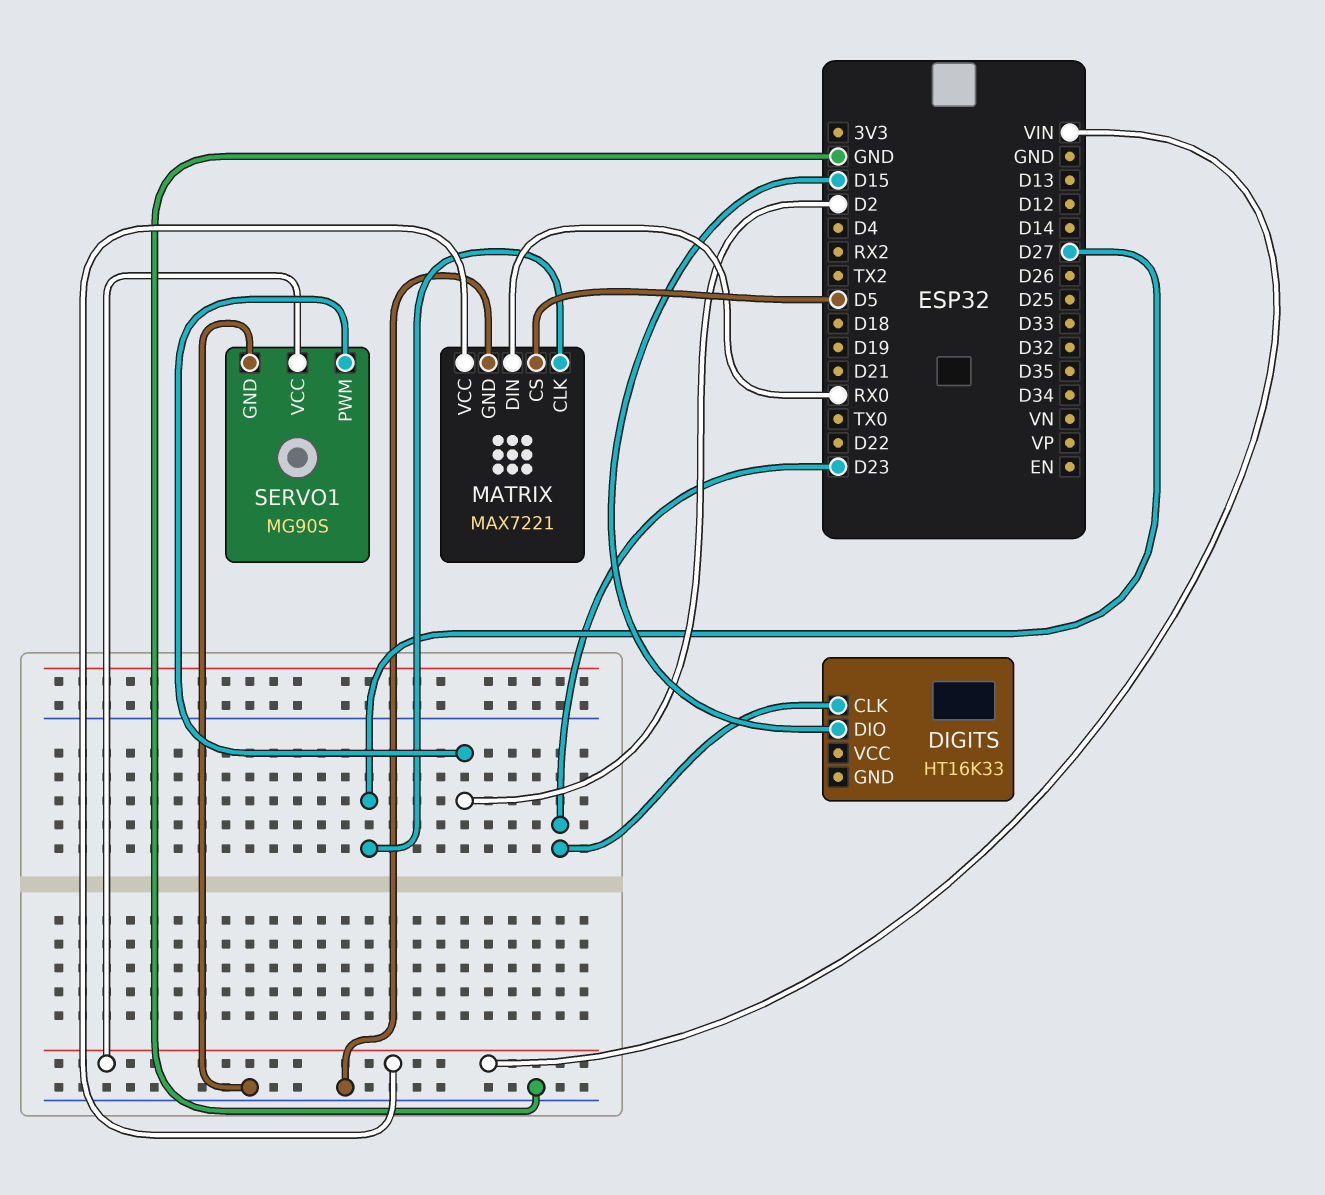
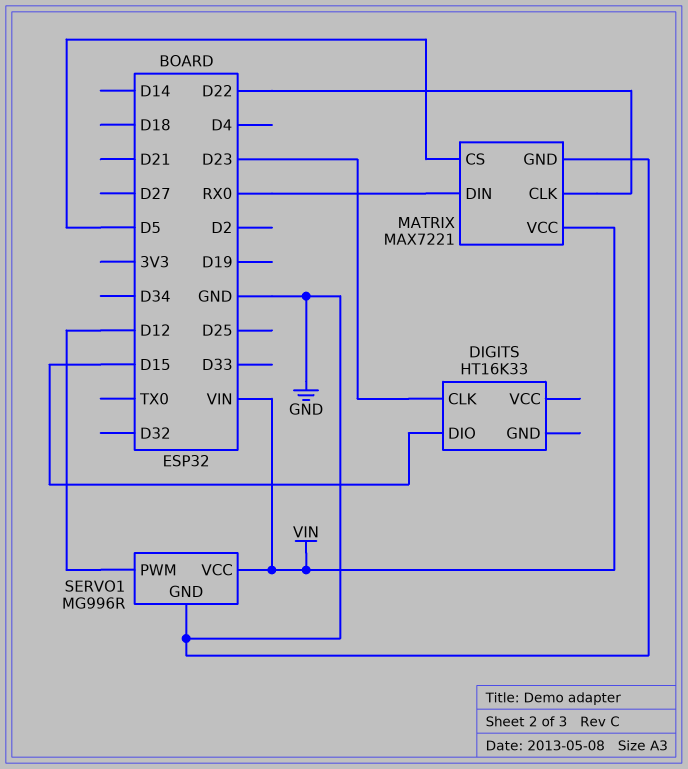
MATRIX pin CLK: D27 -> D22
SERVO1: MG90S -> MG996R
SERVO1 pin PWM: D2 -> D12

